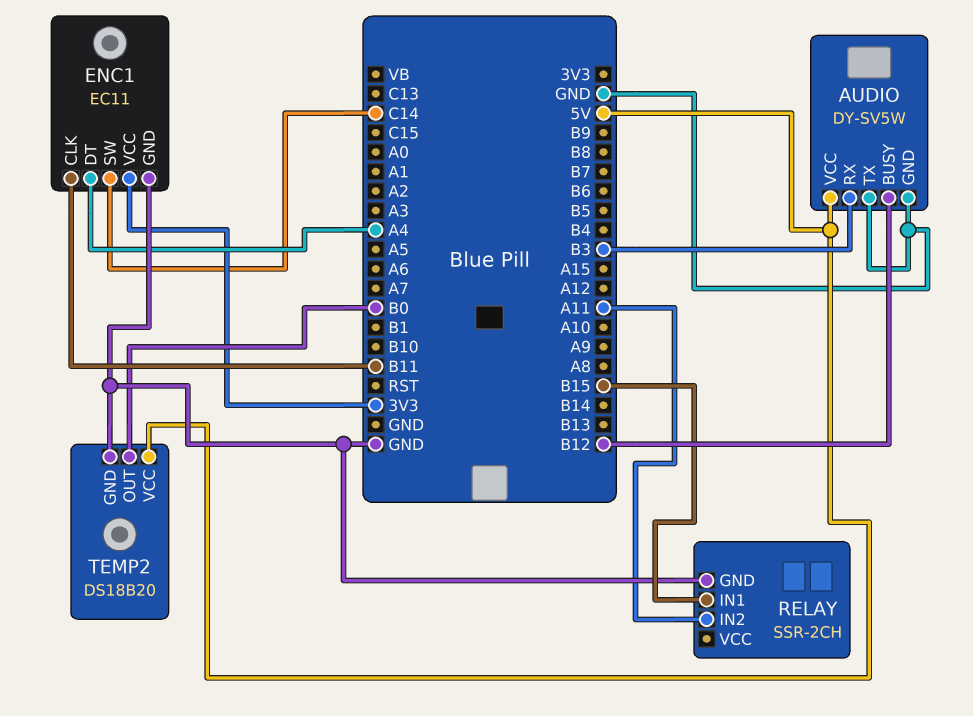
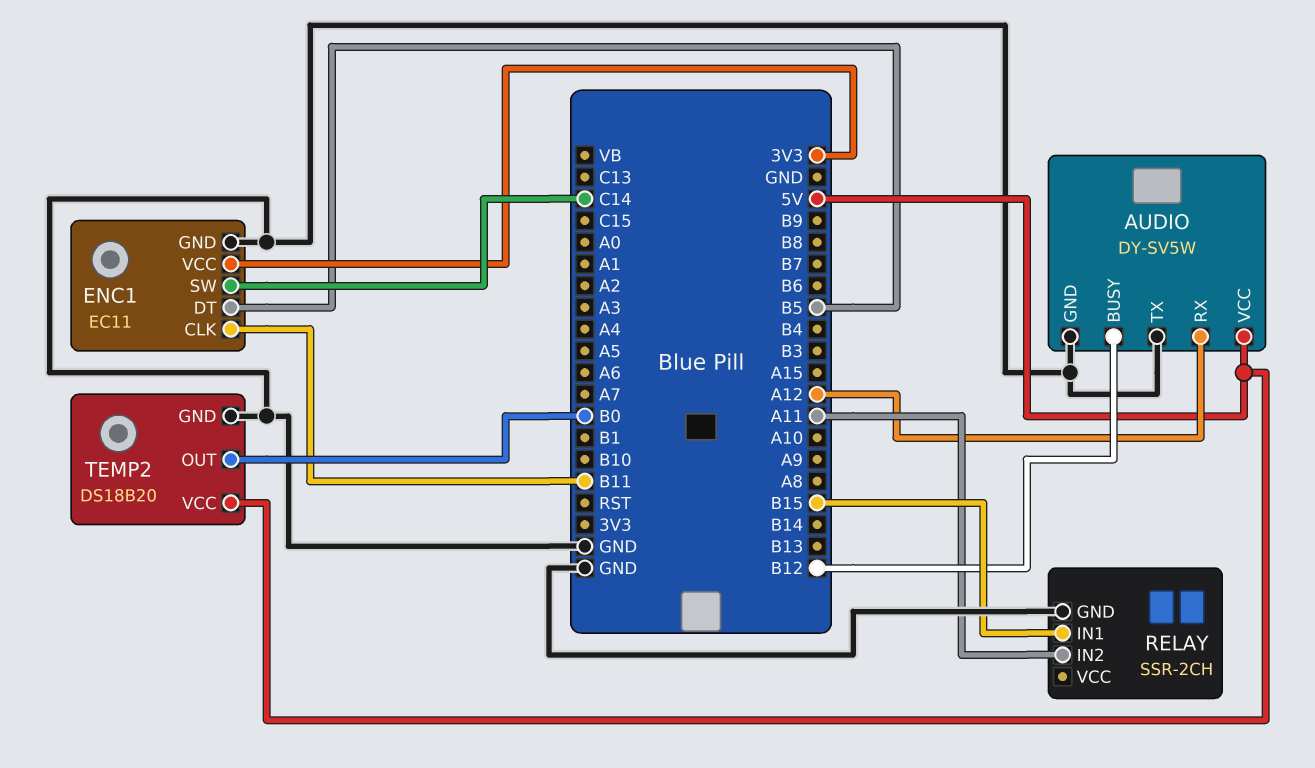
AUDIO pin RX: B3 -> A12
ENC1 pin DT: A4 -> B5

